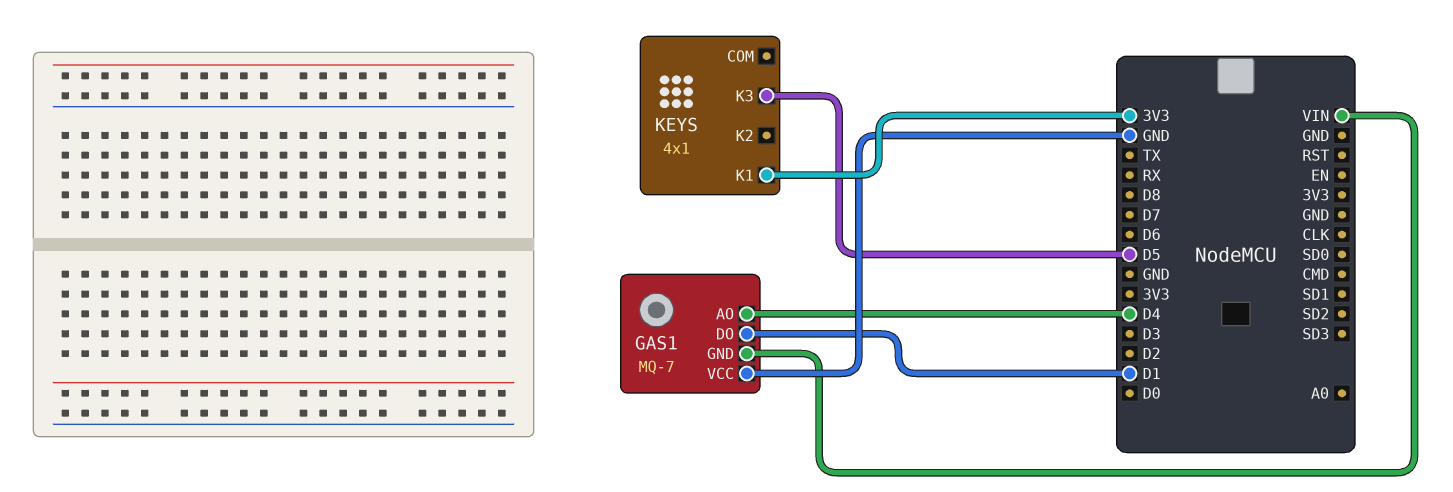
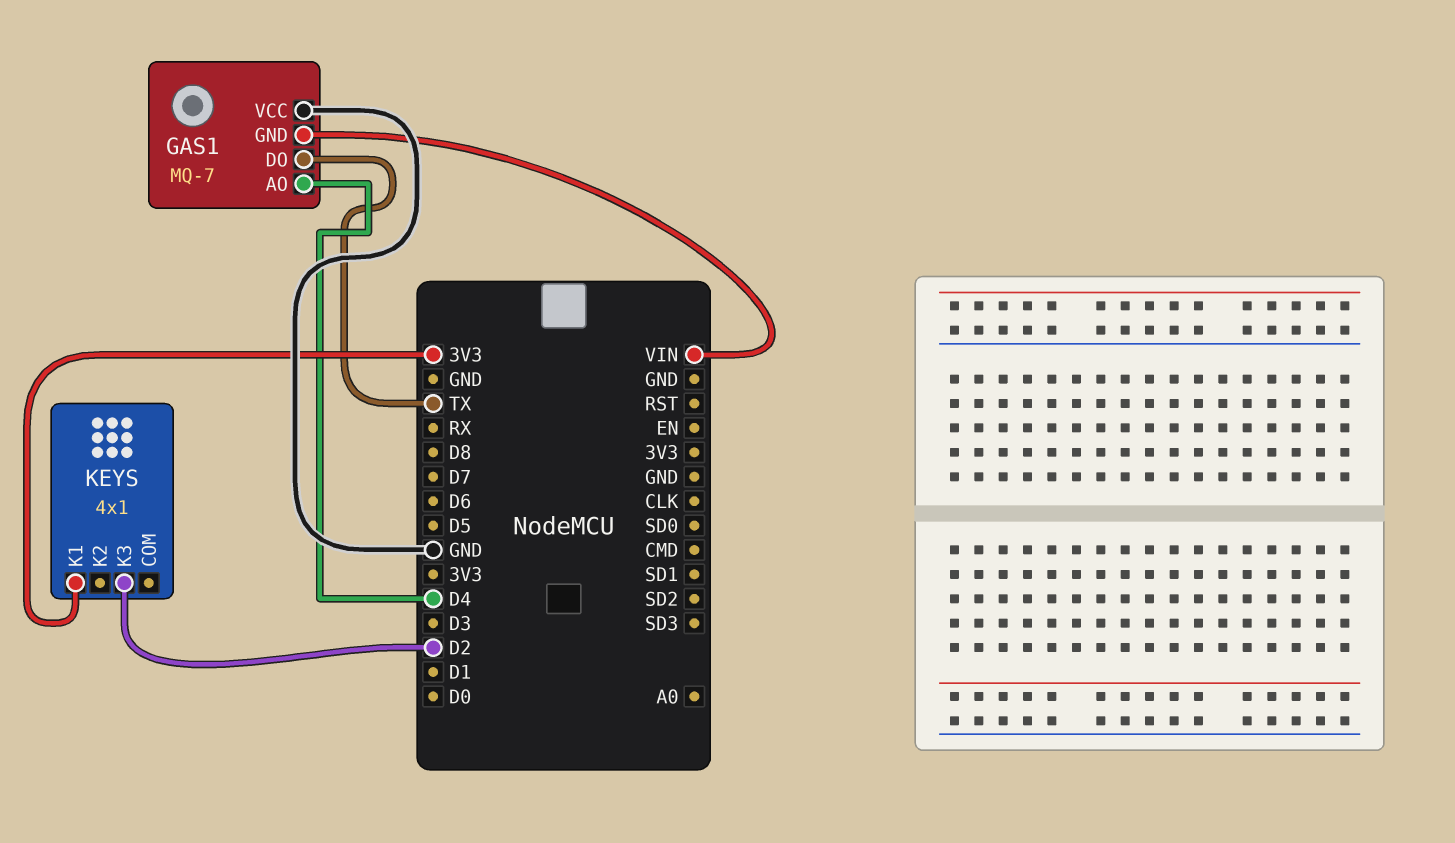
GAS1 pin DO: D1 -> TX
KEYS pin K3: D5 -> D2

